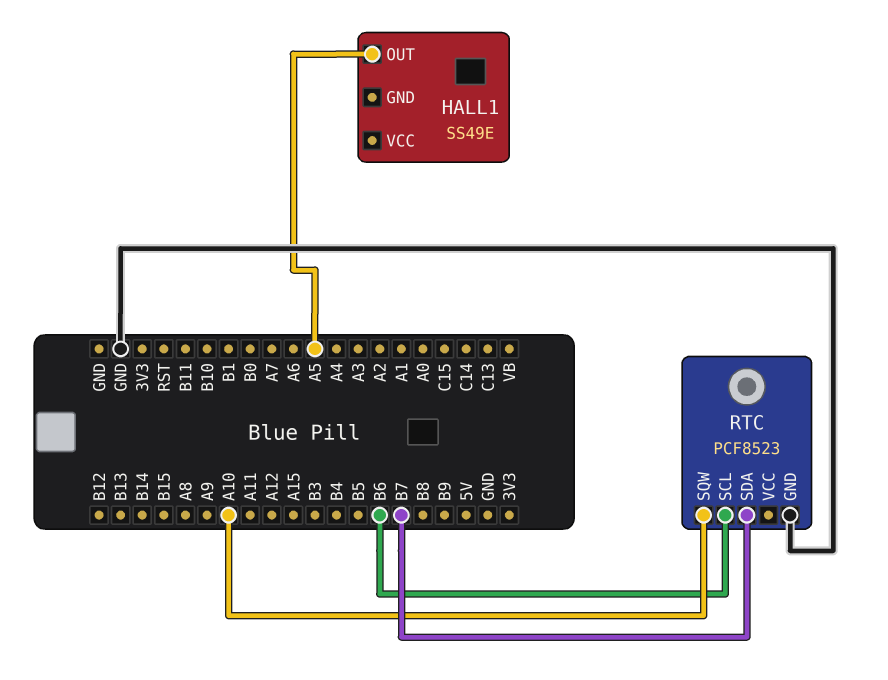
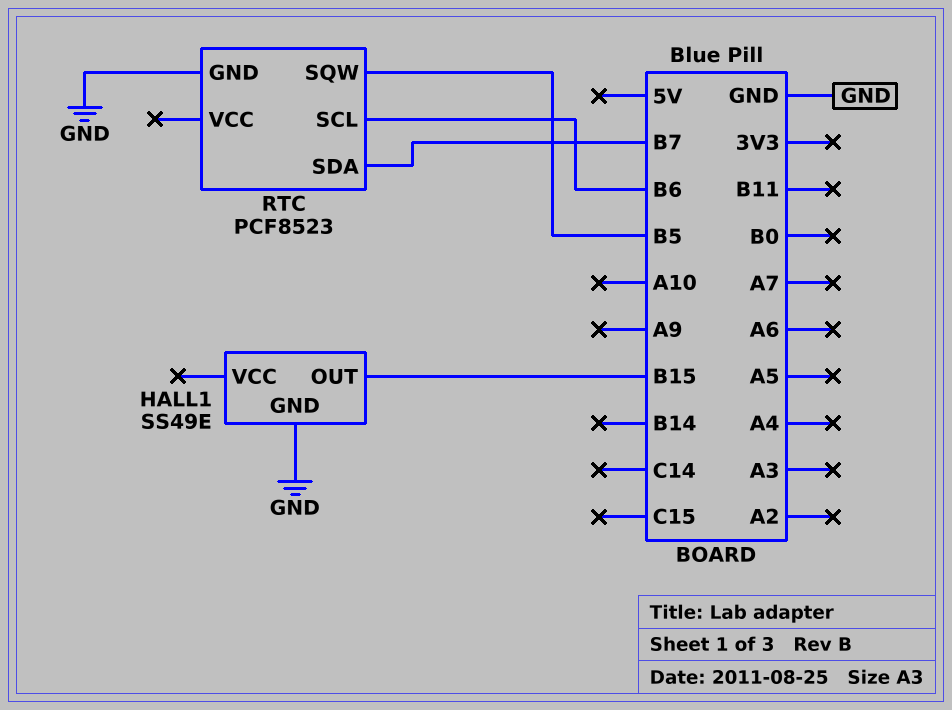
HALL1 pin GND: none -> GND
HALL1 pin OUT: A5 -> B15
RTC pin SQW: A10 -> B5

